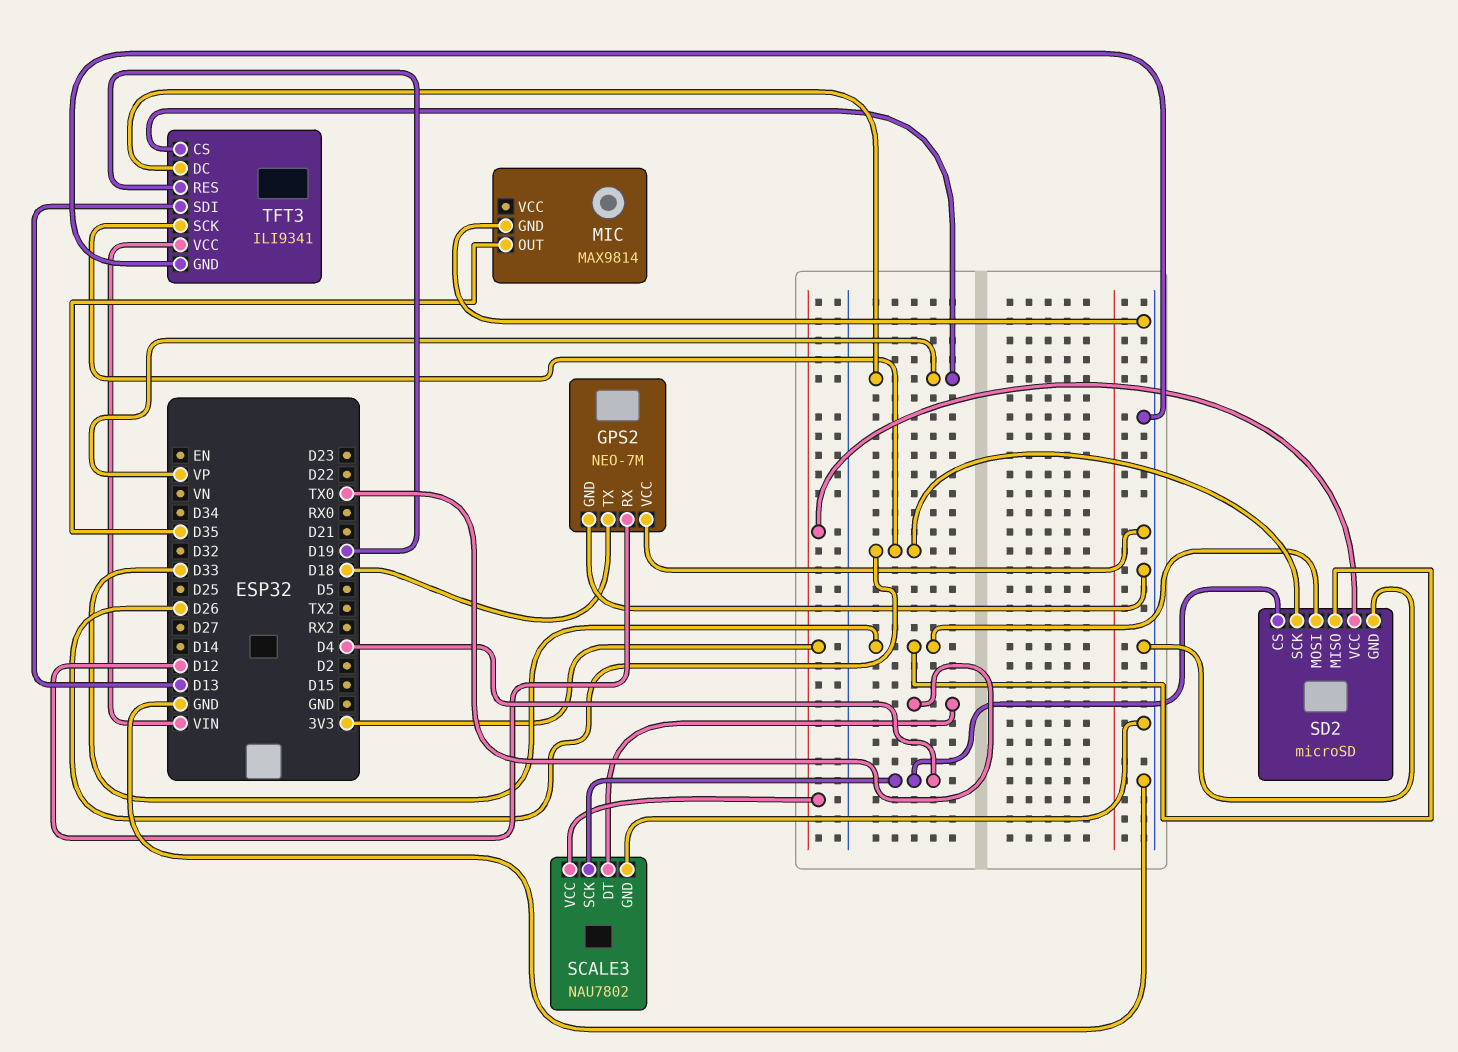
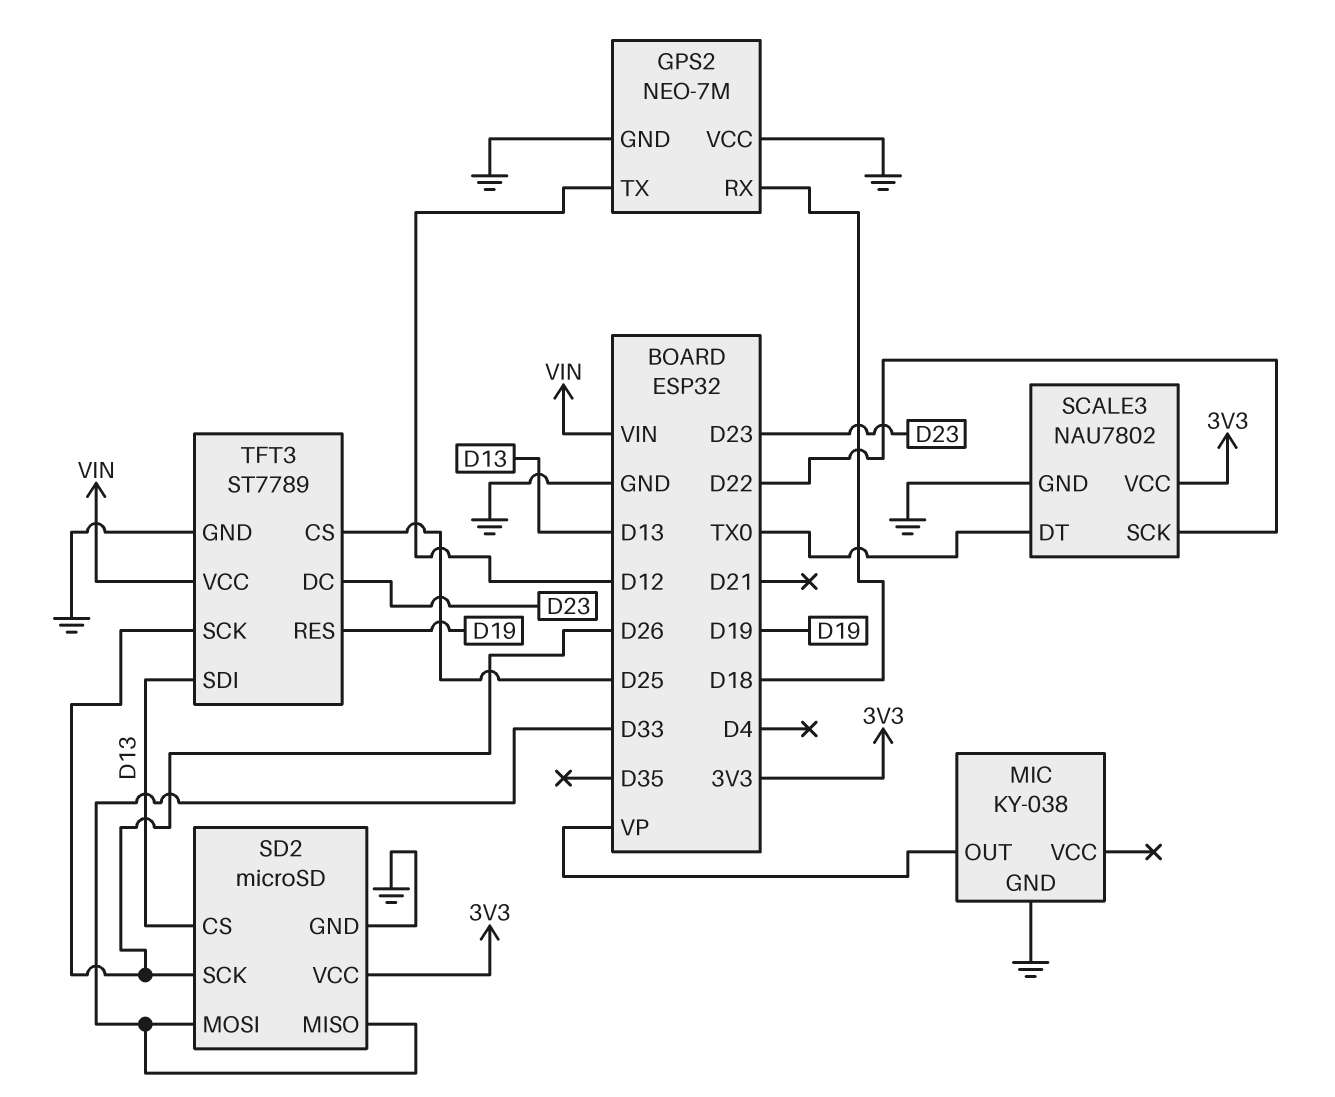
GPS2 pin RX: D12 -> D18
GPS2 pin TX: D18 -> D12
MIC: MAX9814 -> KY-038
MIC pin OUT: D35 -> VP
SCALE3 pin SCK: D4 -> D22
SD2 pin CS: D4 -> D13
TFT3: ILI9341 -> ST7789
TFT3 pin CS: VP -> D25
TFT3 pin DC: VP -> D23

